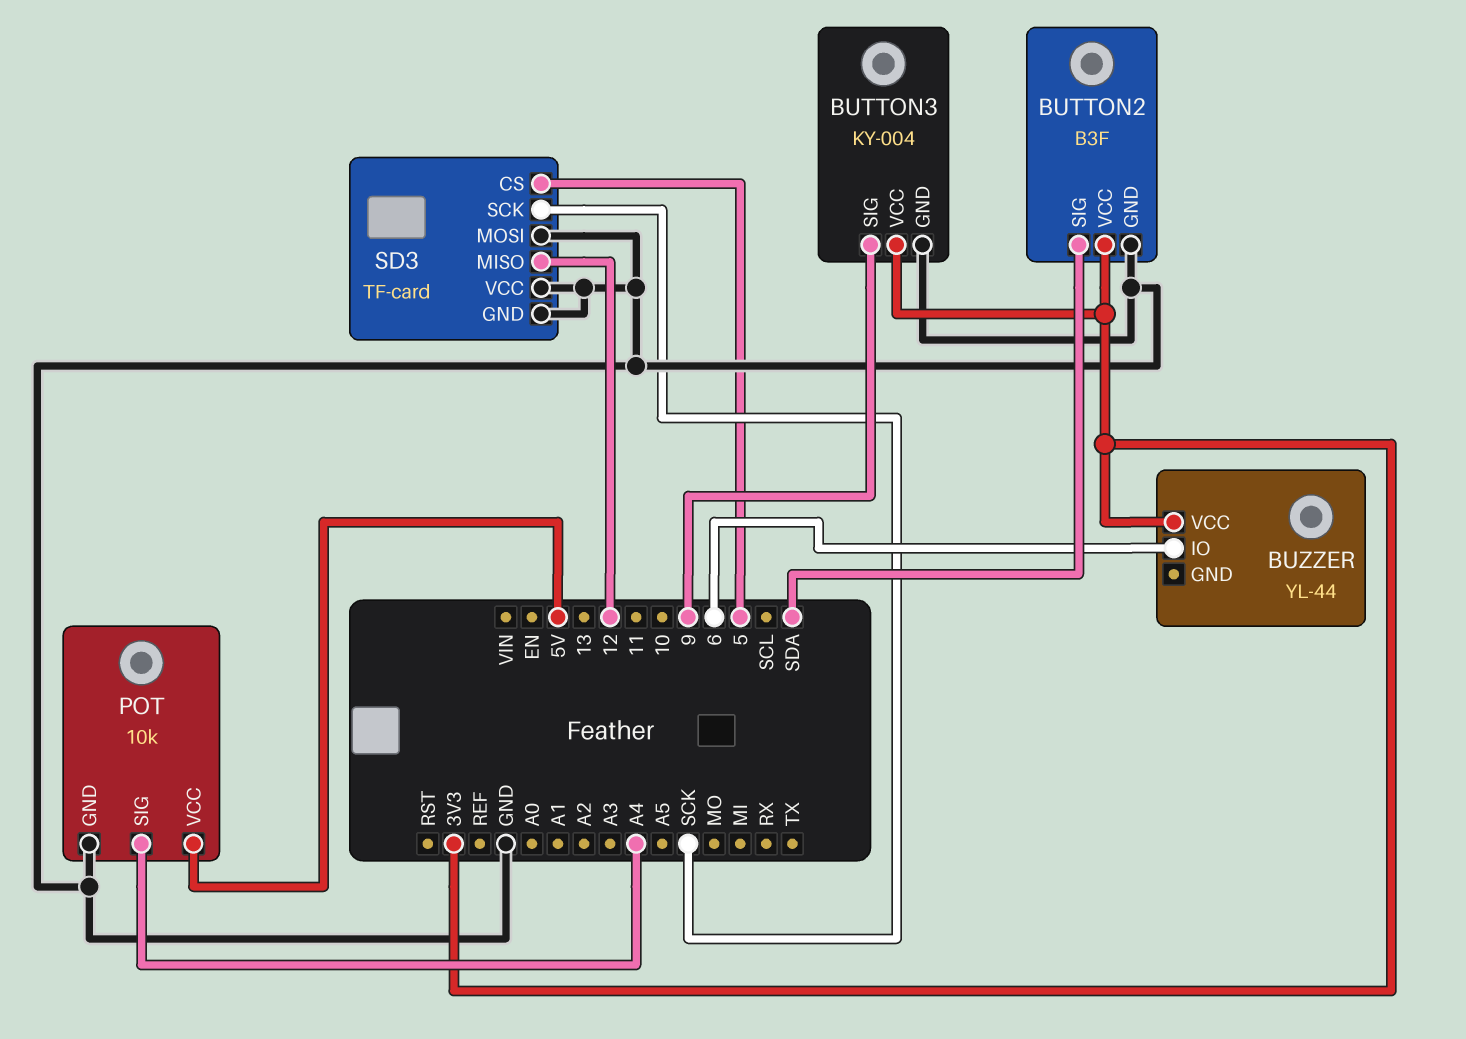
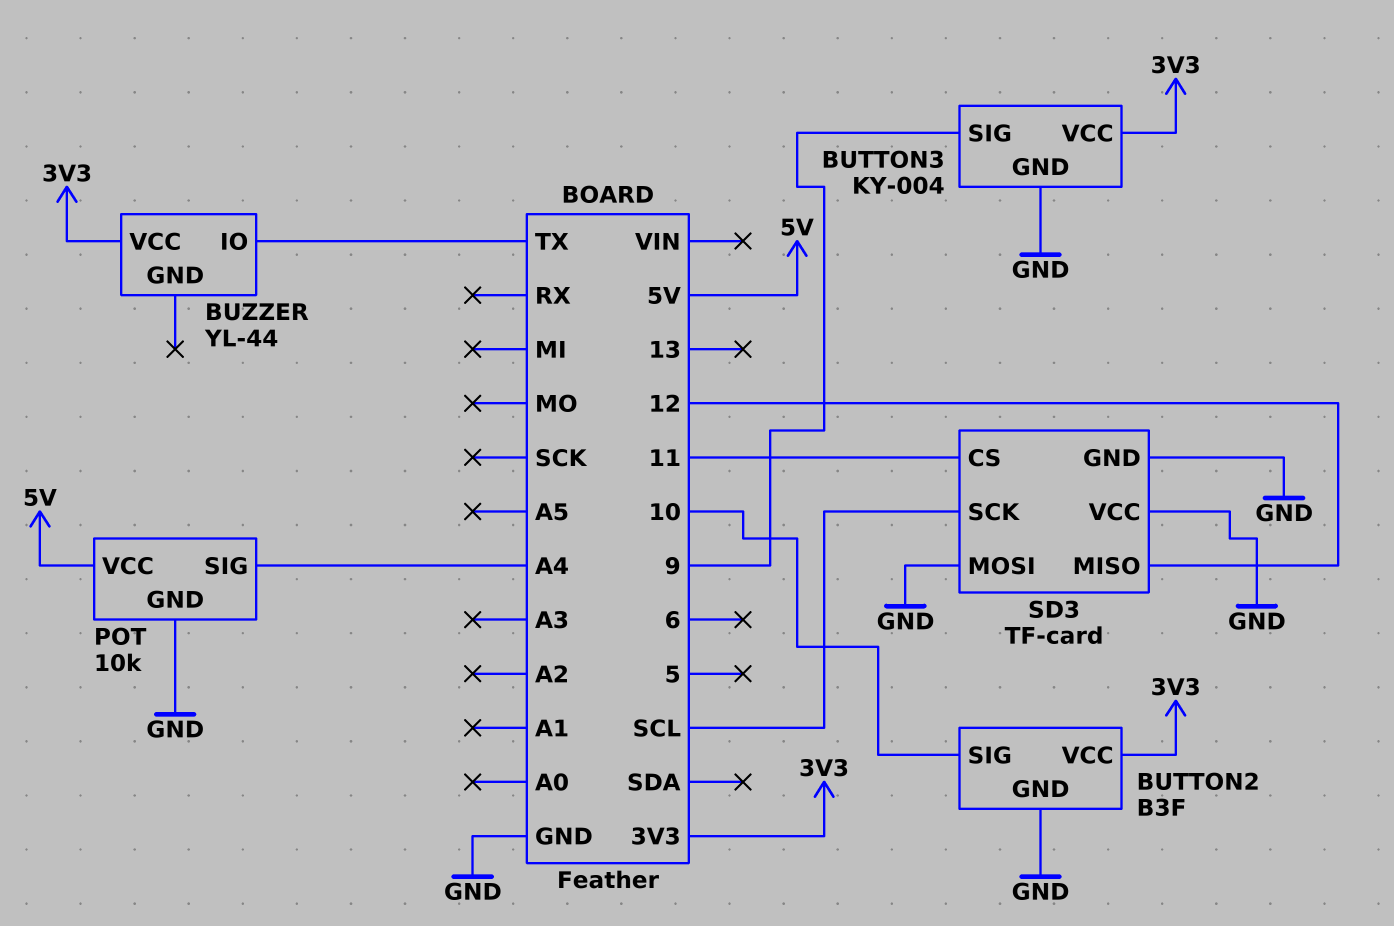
BUTTON2 pin SIG: SDA -> 10
BUZZER pin IO: 6 -> TX
SD3 pin CS: 5 -> 11
SD3 pin SCK: SCK -> SCL

